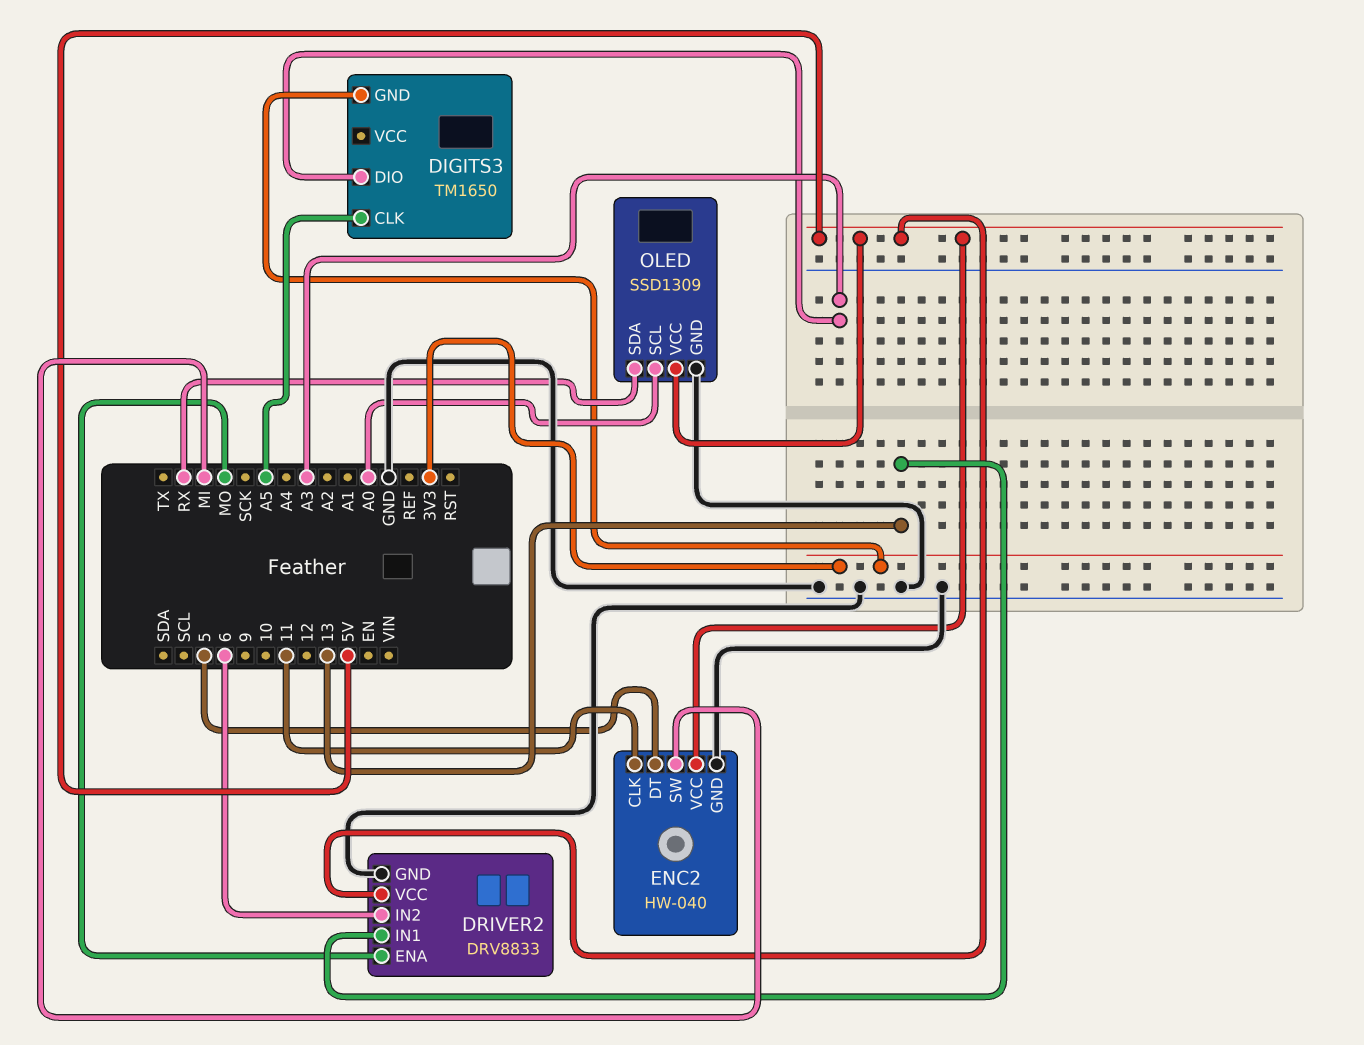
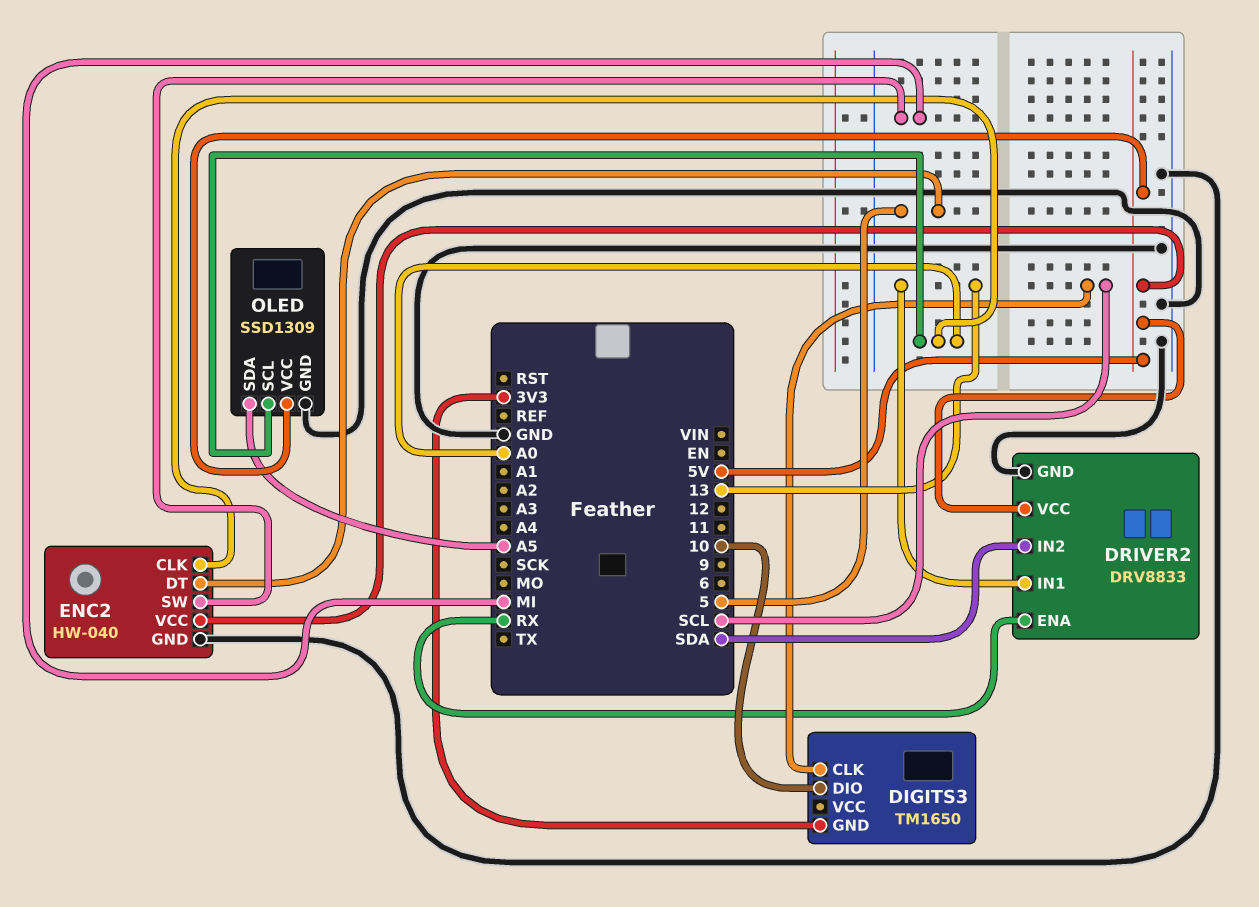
DIGITS3 pin CLK: A5 -> SCL
DIGITS3 pin DIO: A3 -> 10
DRIVER2 pin ENA: MO -> RX
DRIVER2 pin IN2: 6 -> SDA
ENC2 pin CLK: 11 -> A0
OLED pin SDA: RX -> A5

